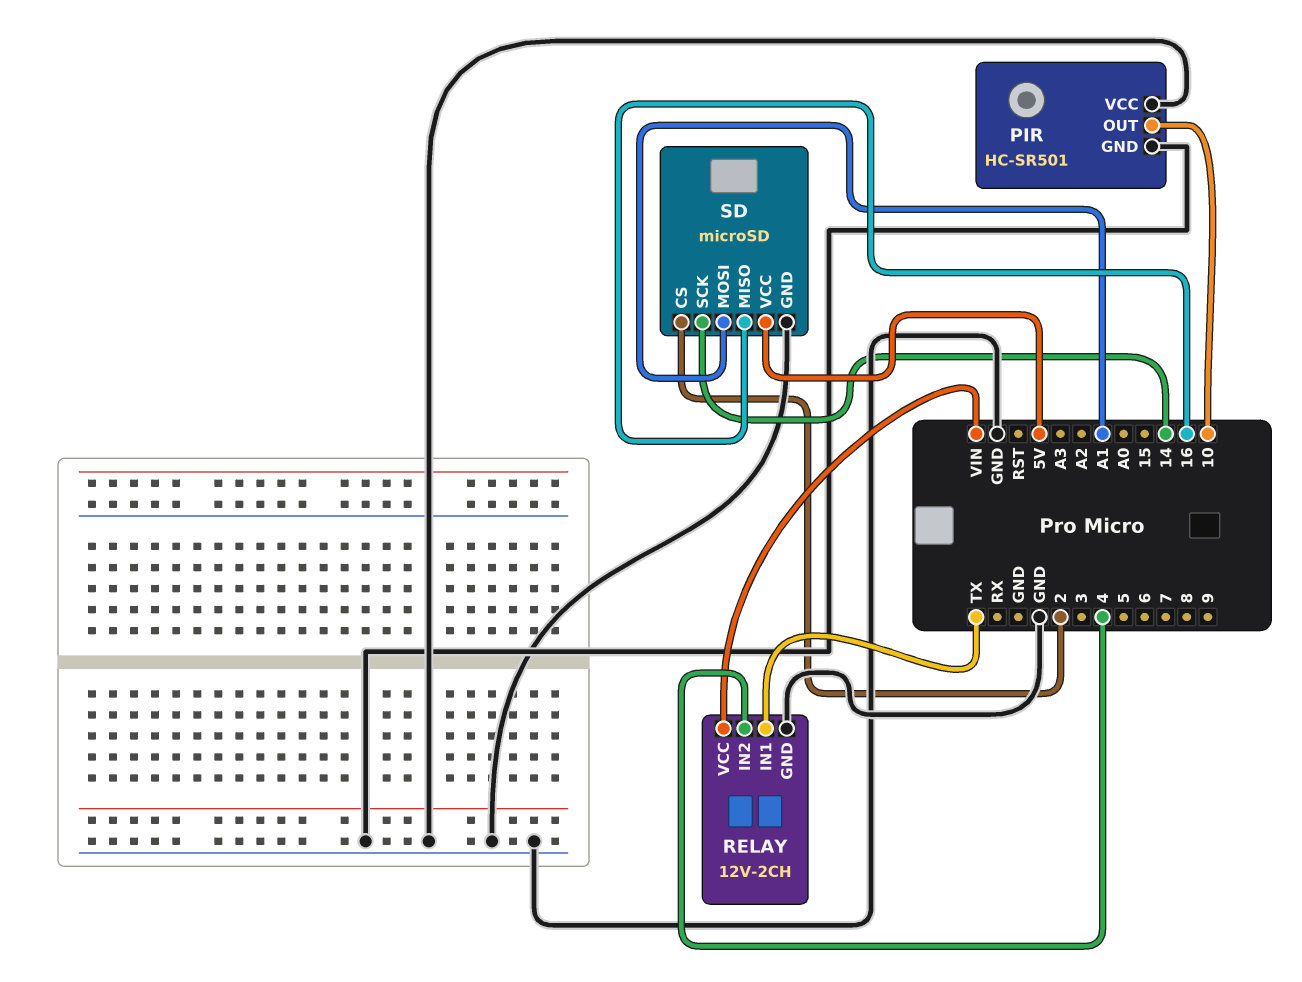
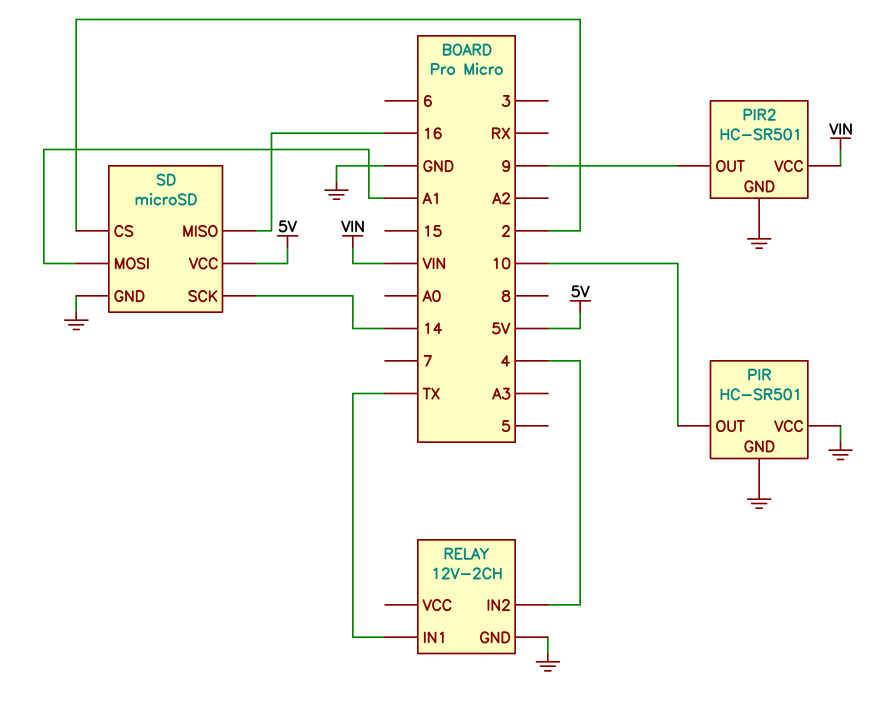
PIR2: none -> HC-SR501
PIR2 pin GND: none -> GND
PIR2 pin OUT: none -> 9
PIR2 pin VCC: none -> VIN
RELAY pin VCC: VIN -> none

